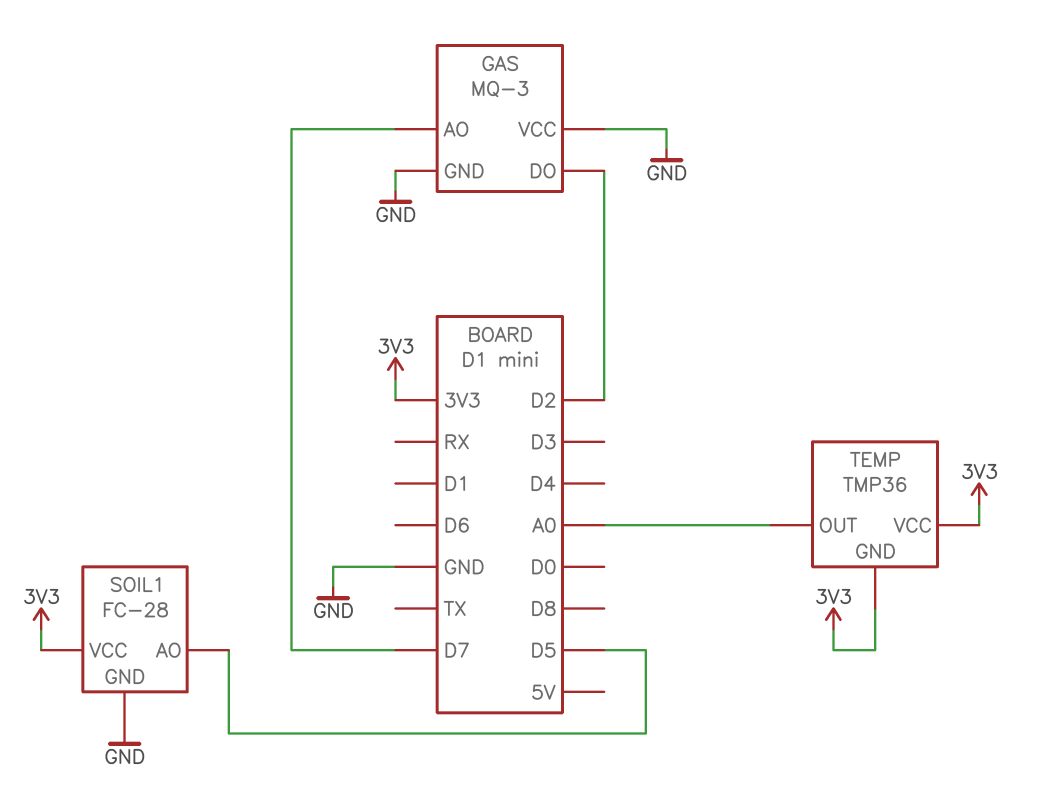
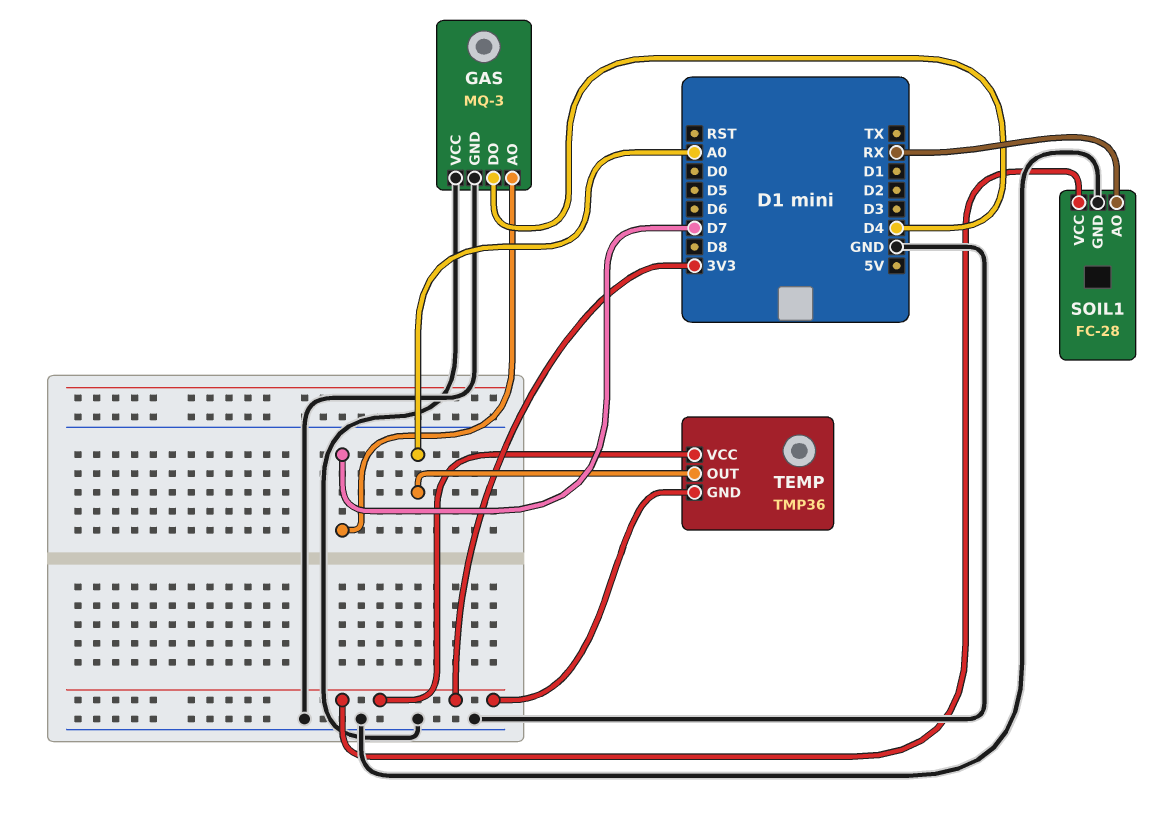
GAS pin DO: D2 -> D4
SOIL1 pin AO: D5 -> RX

